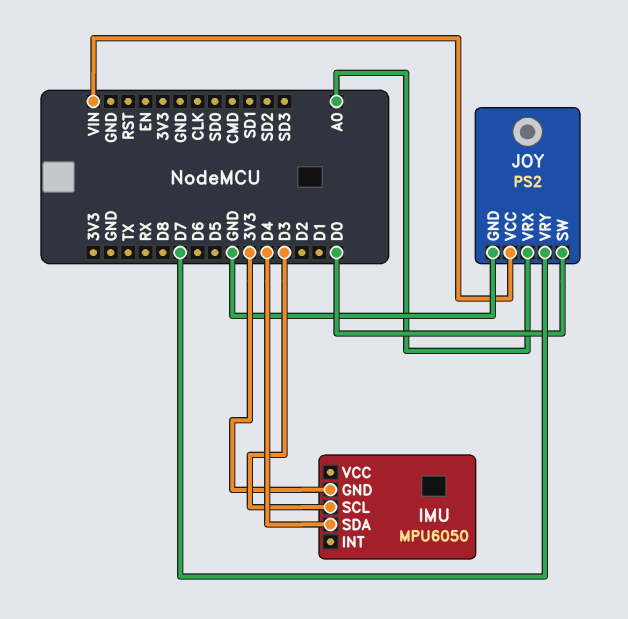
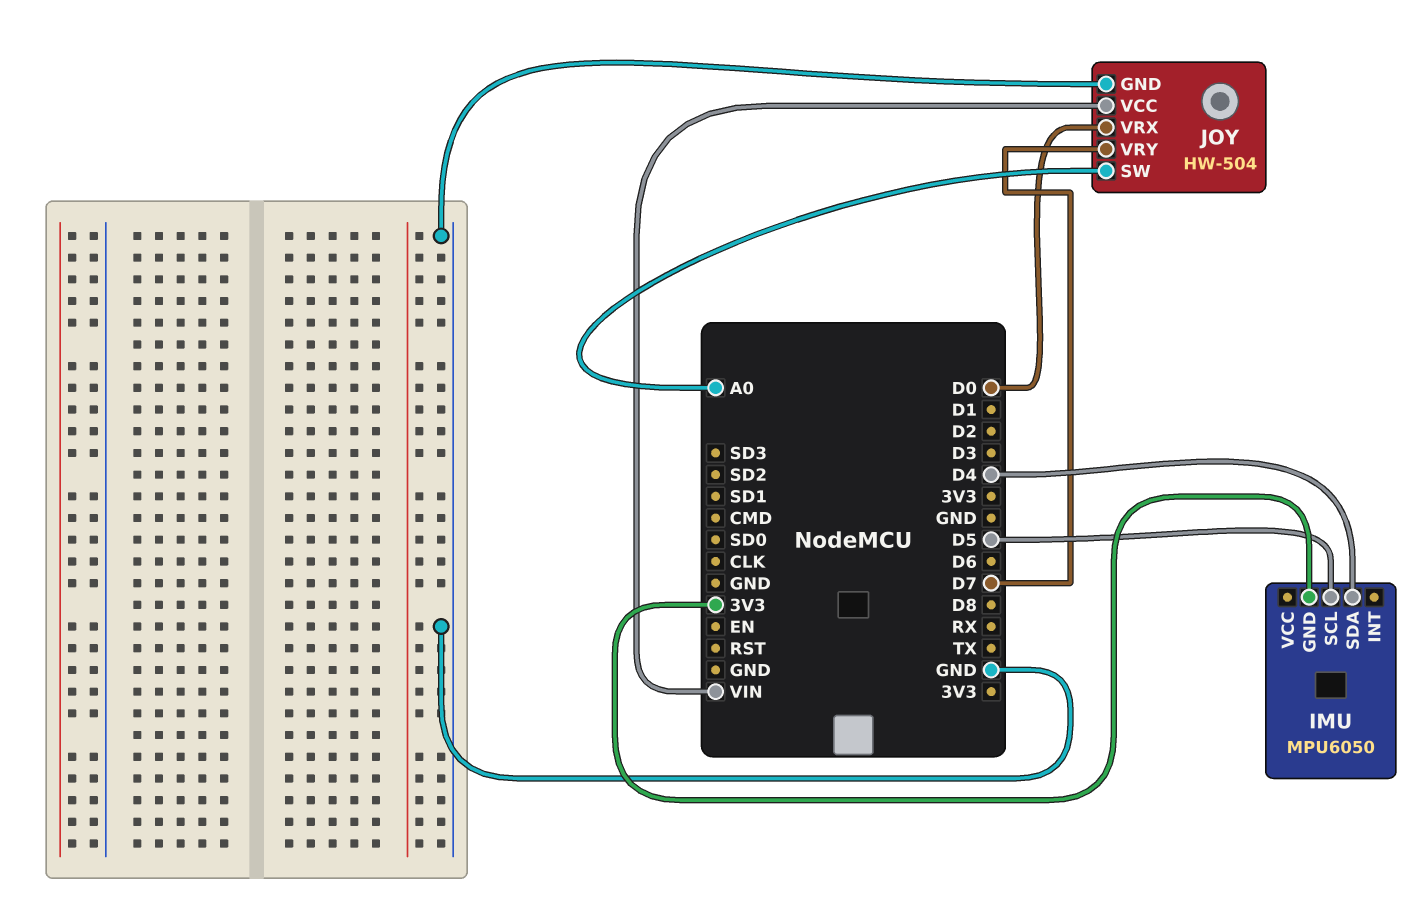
IMU pin SCL: D3 -> D5
JOY: PS2 -> HW-504
JOY pin SW: D0 -> A0
JOY pin VRX: A0 -> D0

